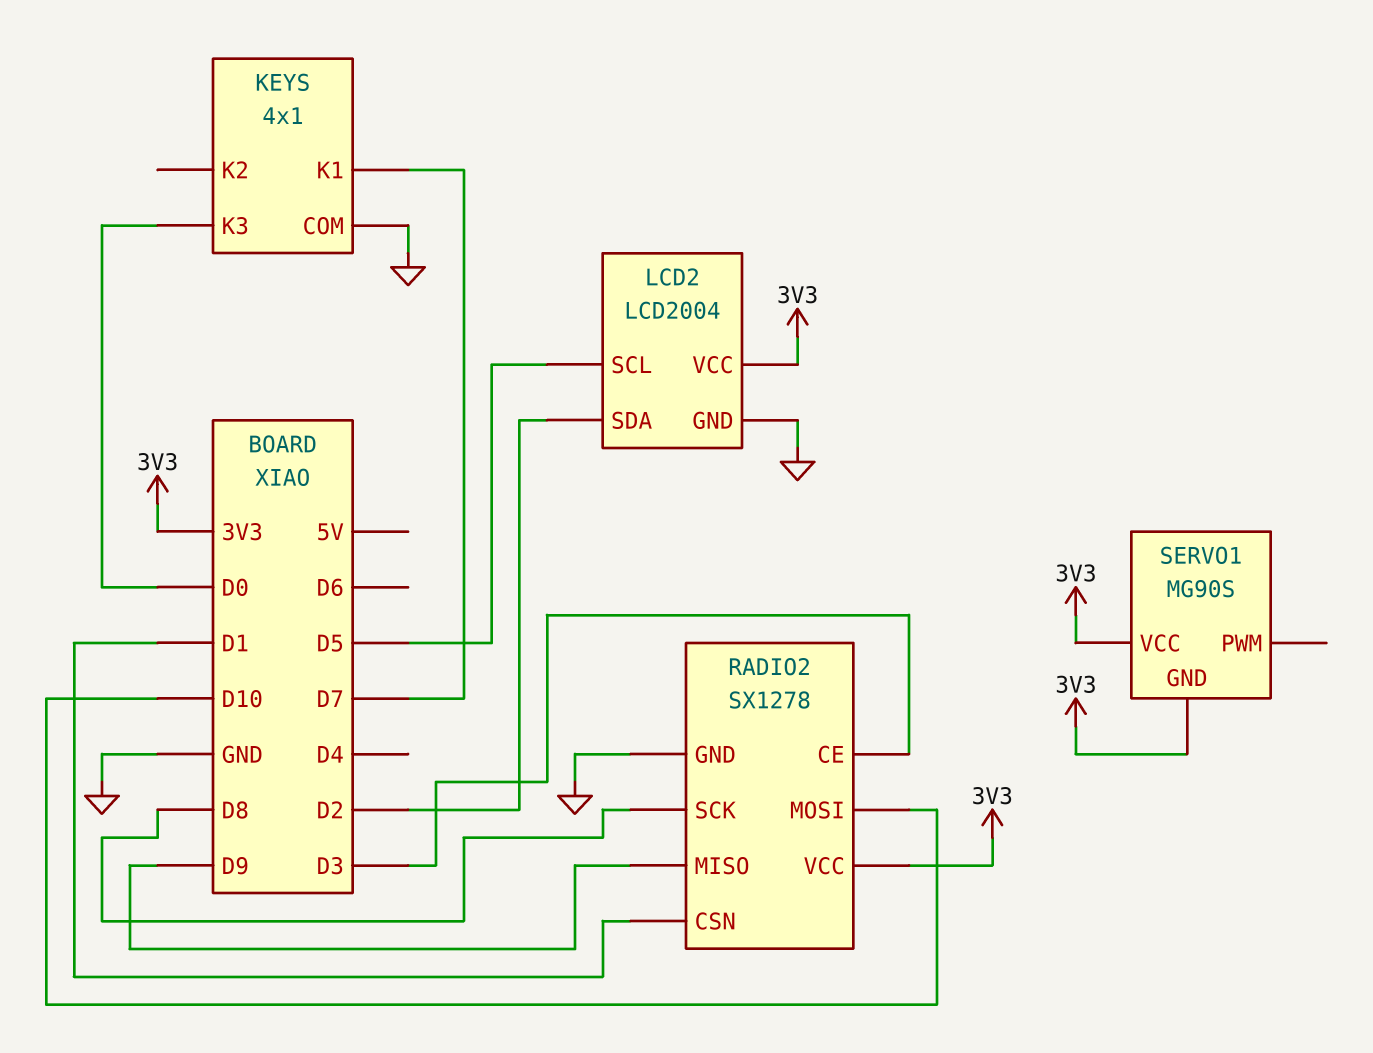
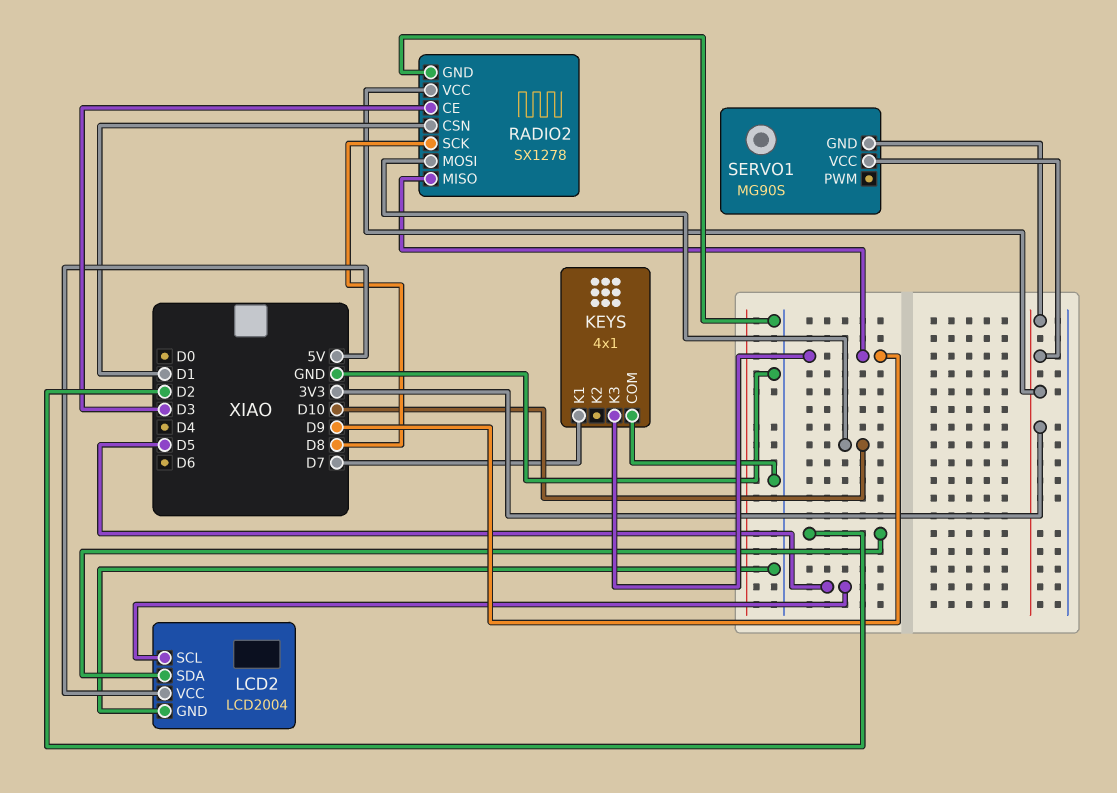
KEYS pin K3: D0 -> D9
LCD2 pin VCC: 3V3 -> 5V

